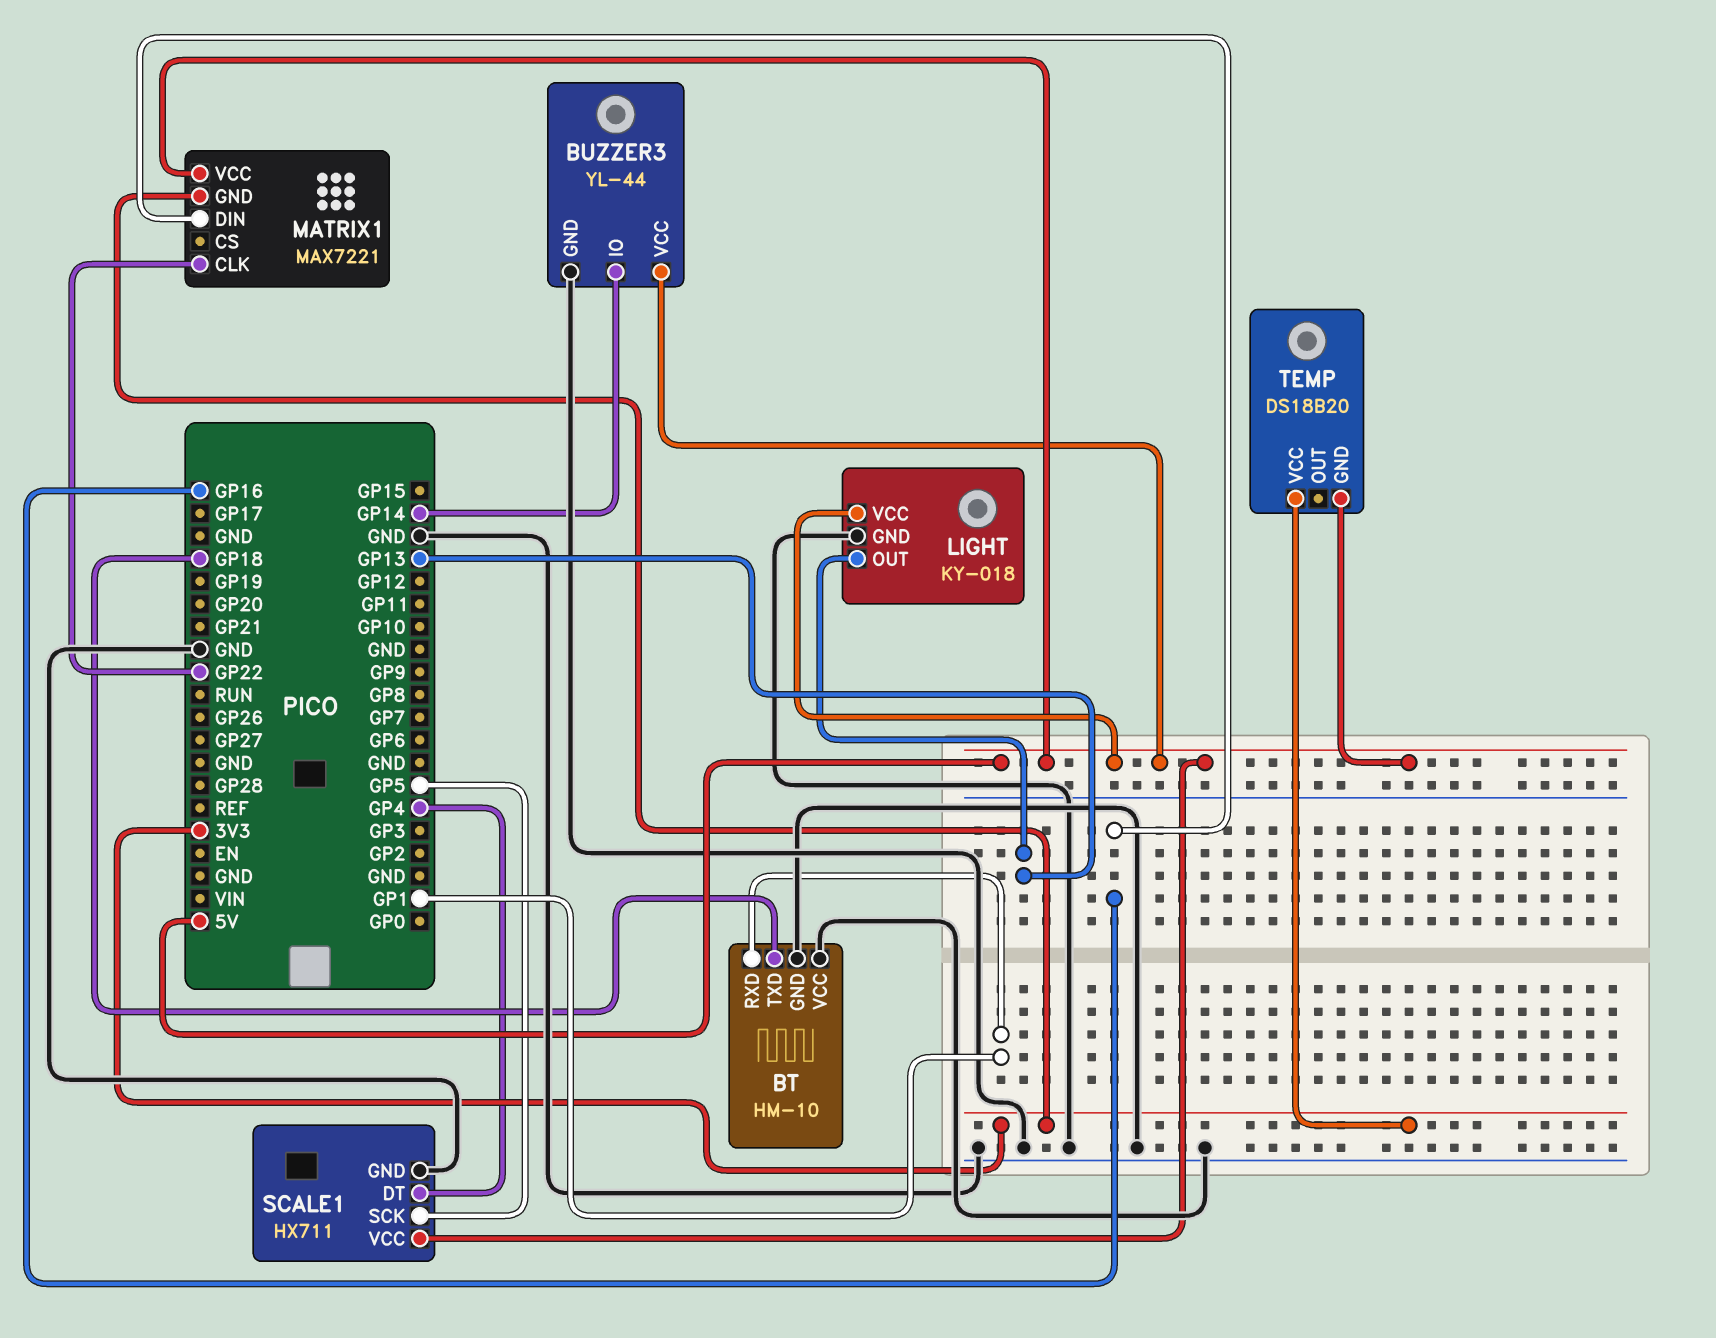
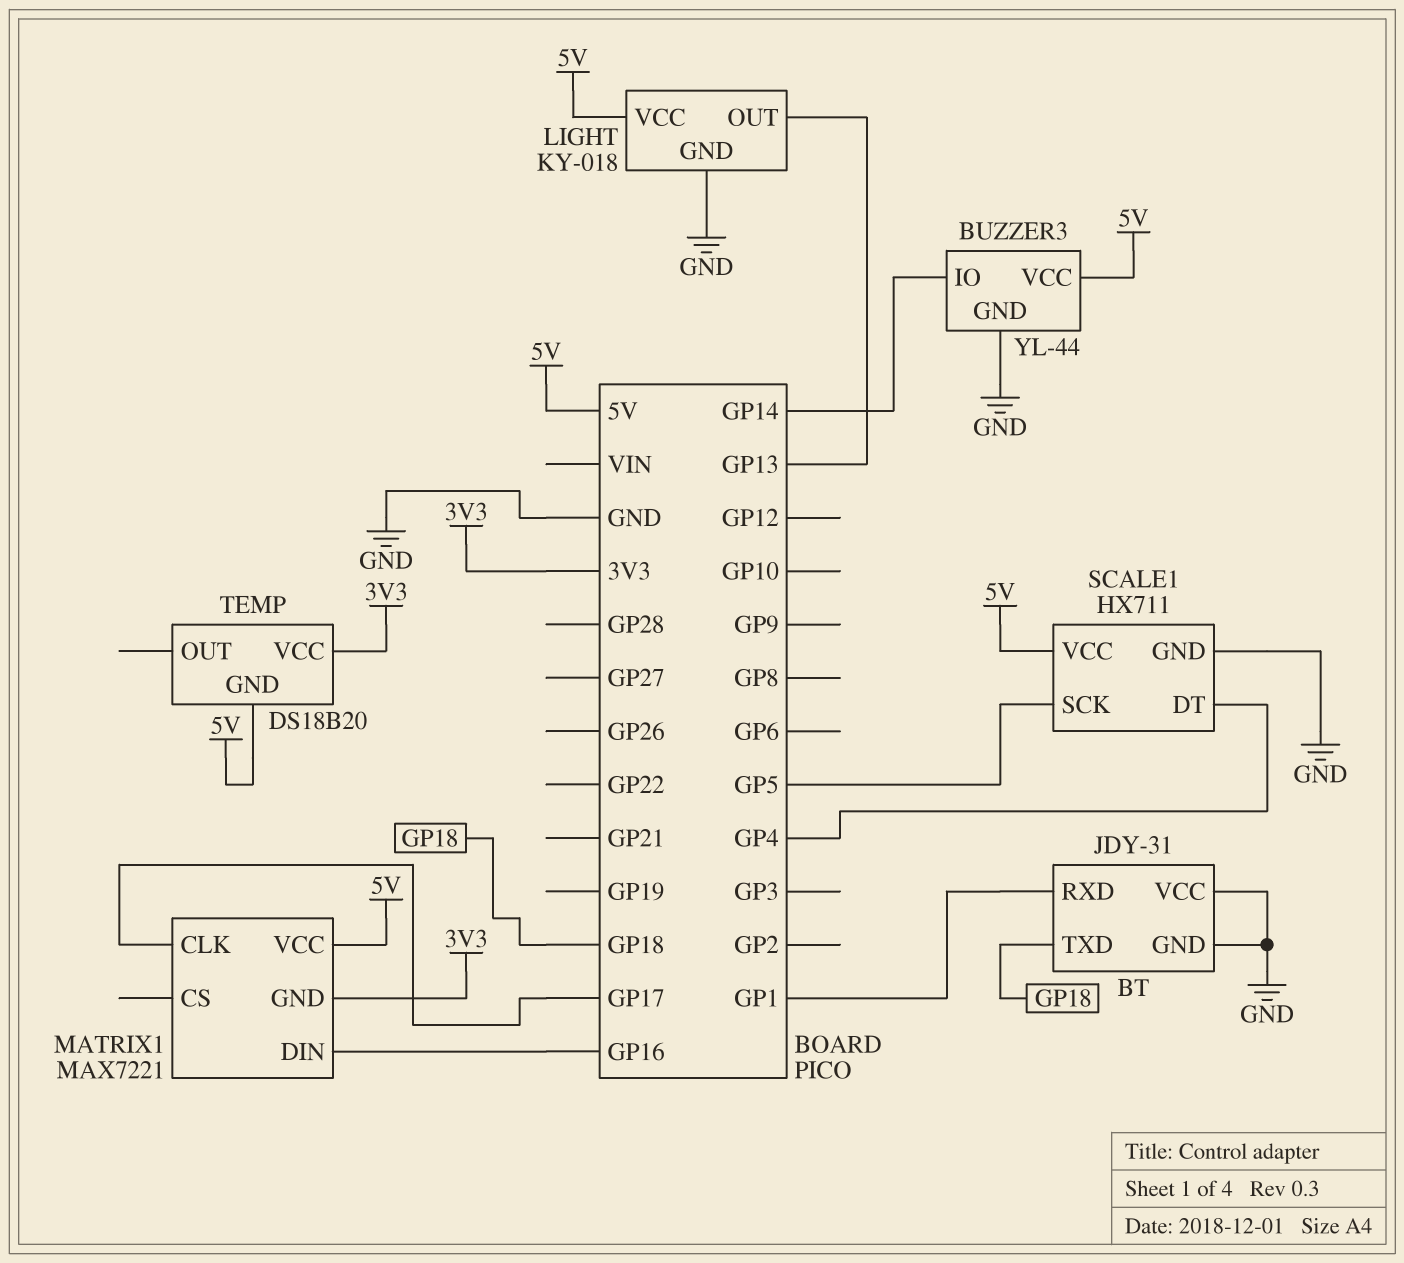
BT: HM-10 -> JDY-31
MATRIX1 pin CLK: GP22 -> GP17

